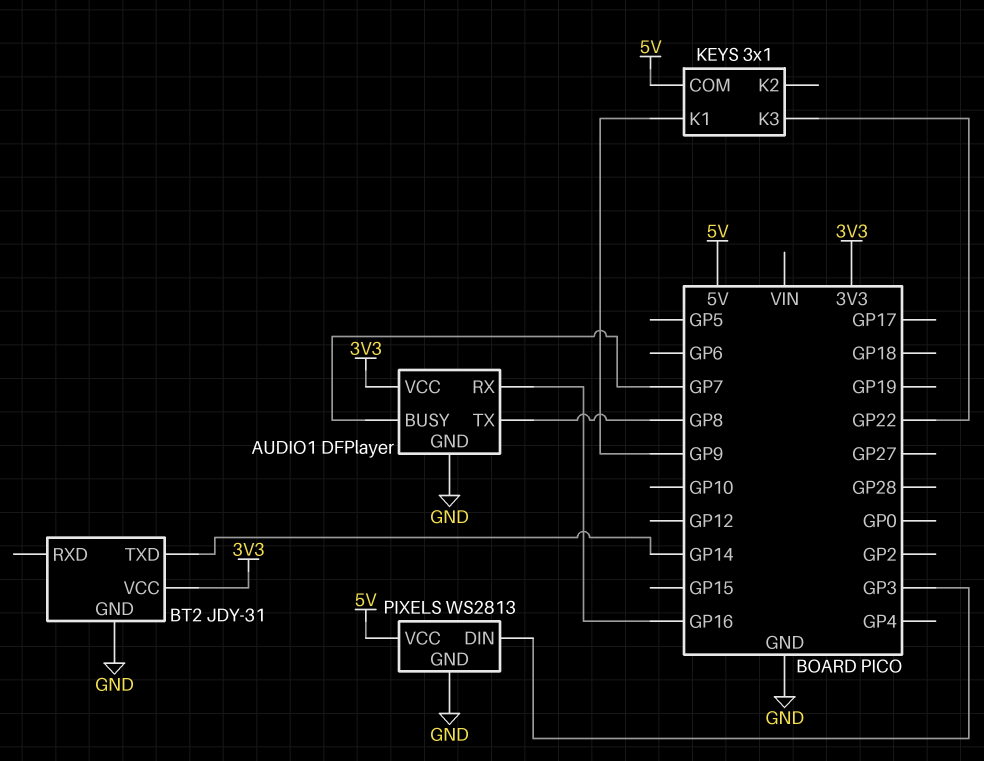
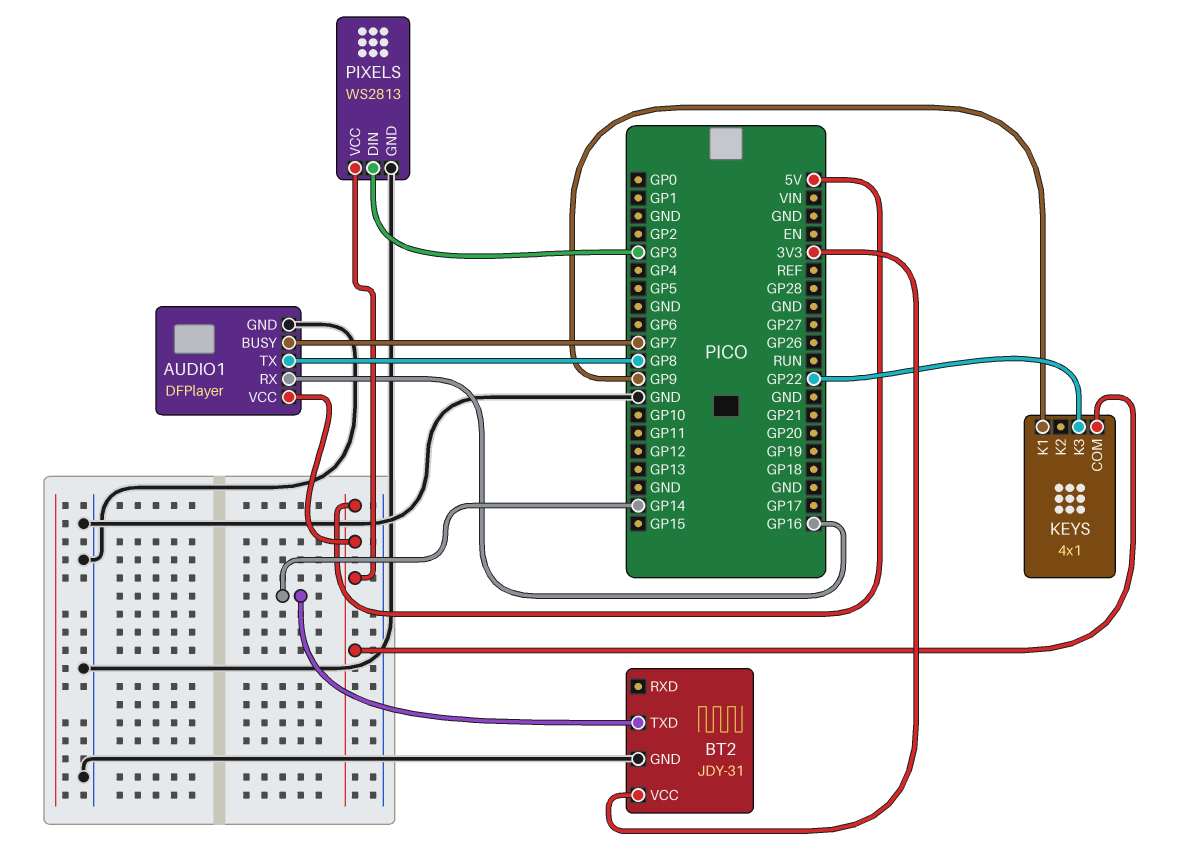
AUDIO1 pin VCC: 3V3 -> 5V
KEYS: 3x1 -> 4x1

